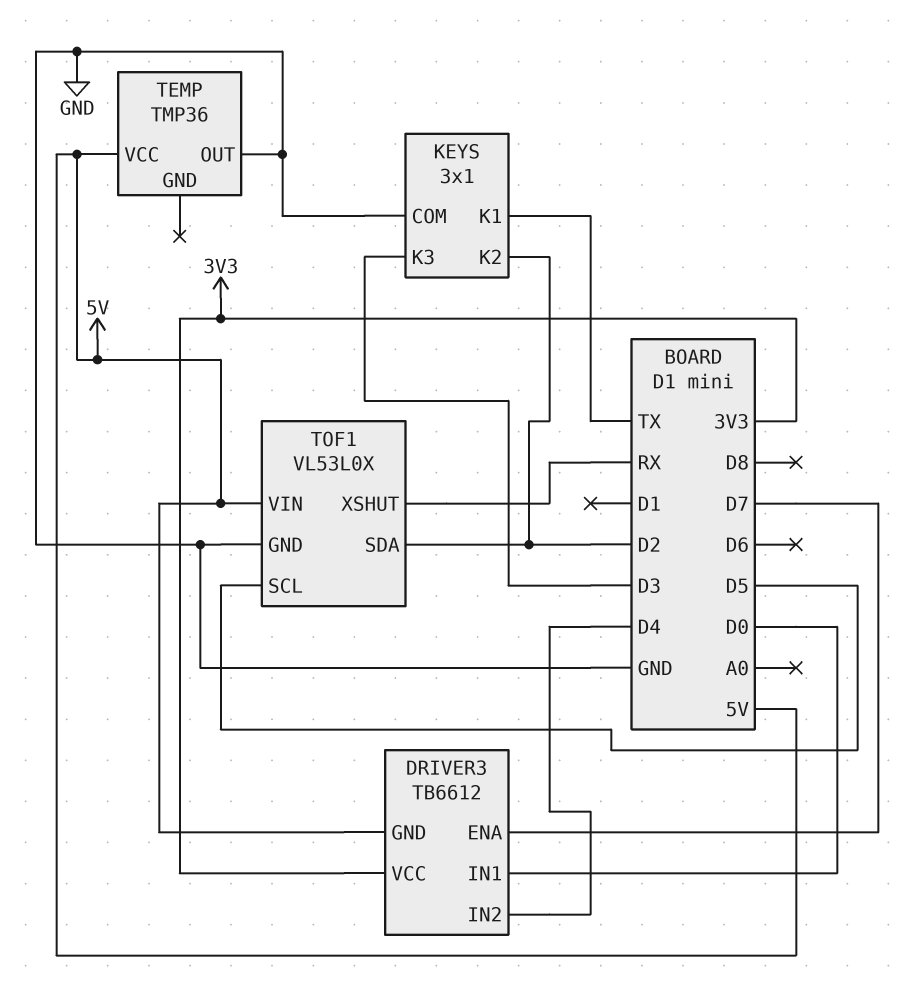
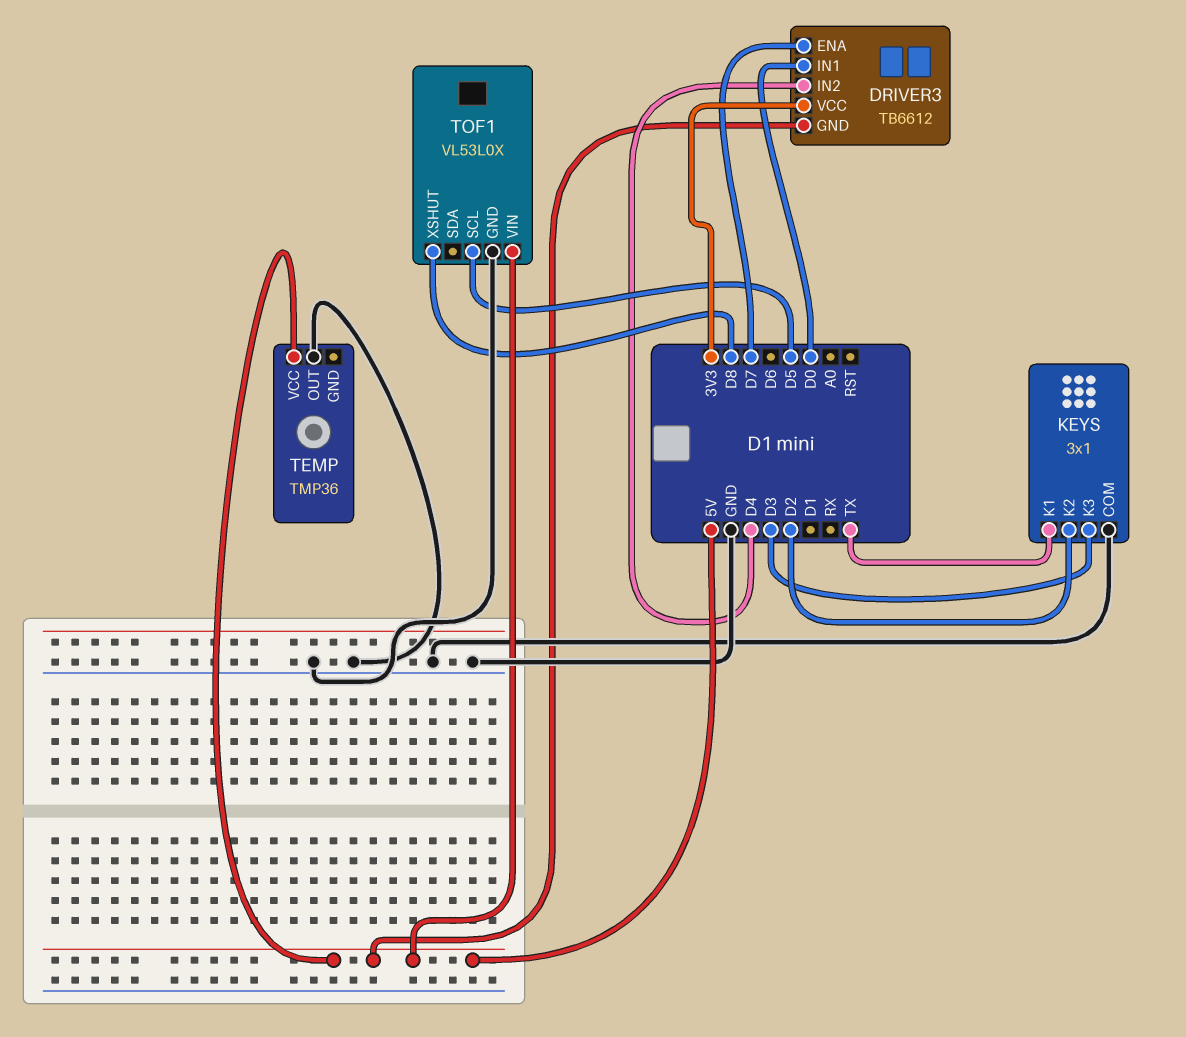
TOF1 pin SDA: D2 -> none
TOF1 pin XSHUT: RX -> D8

